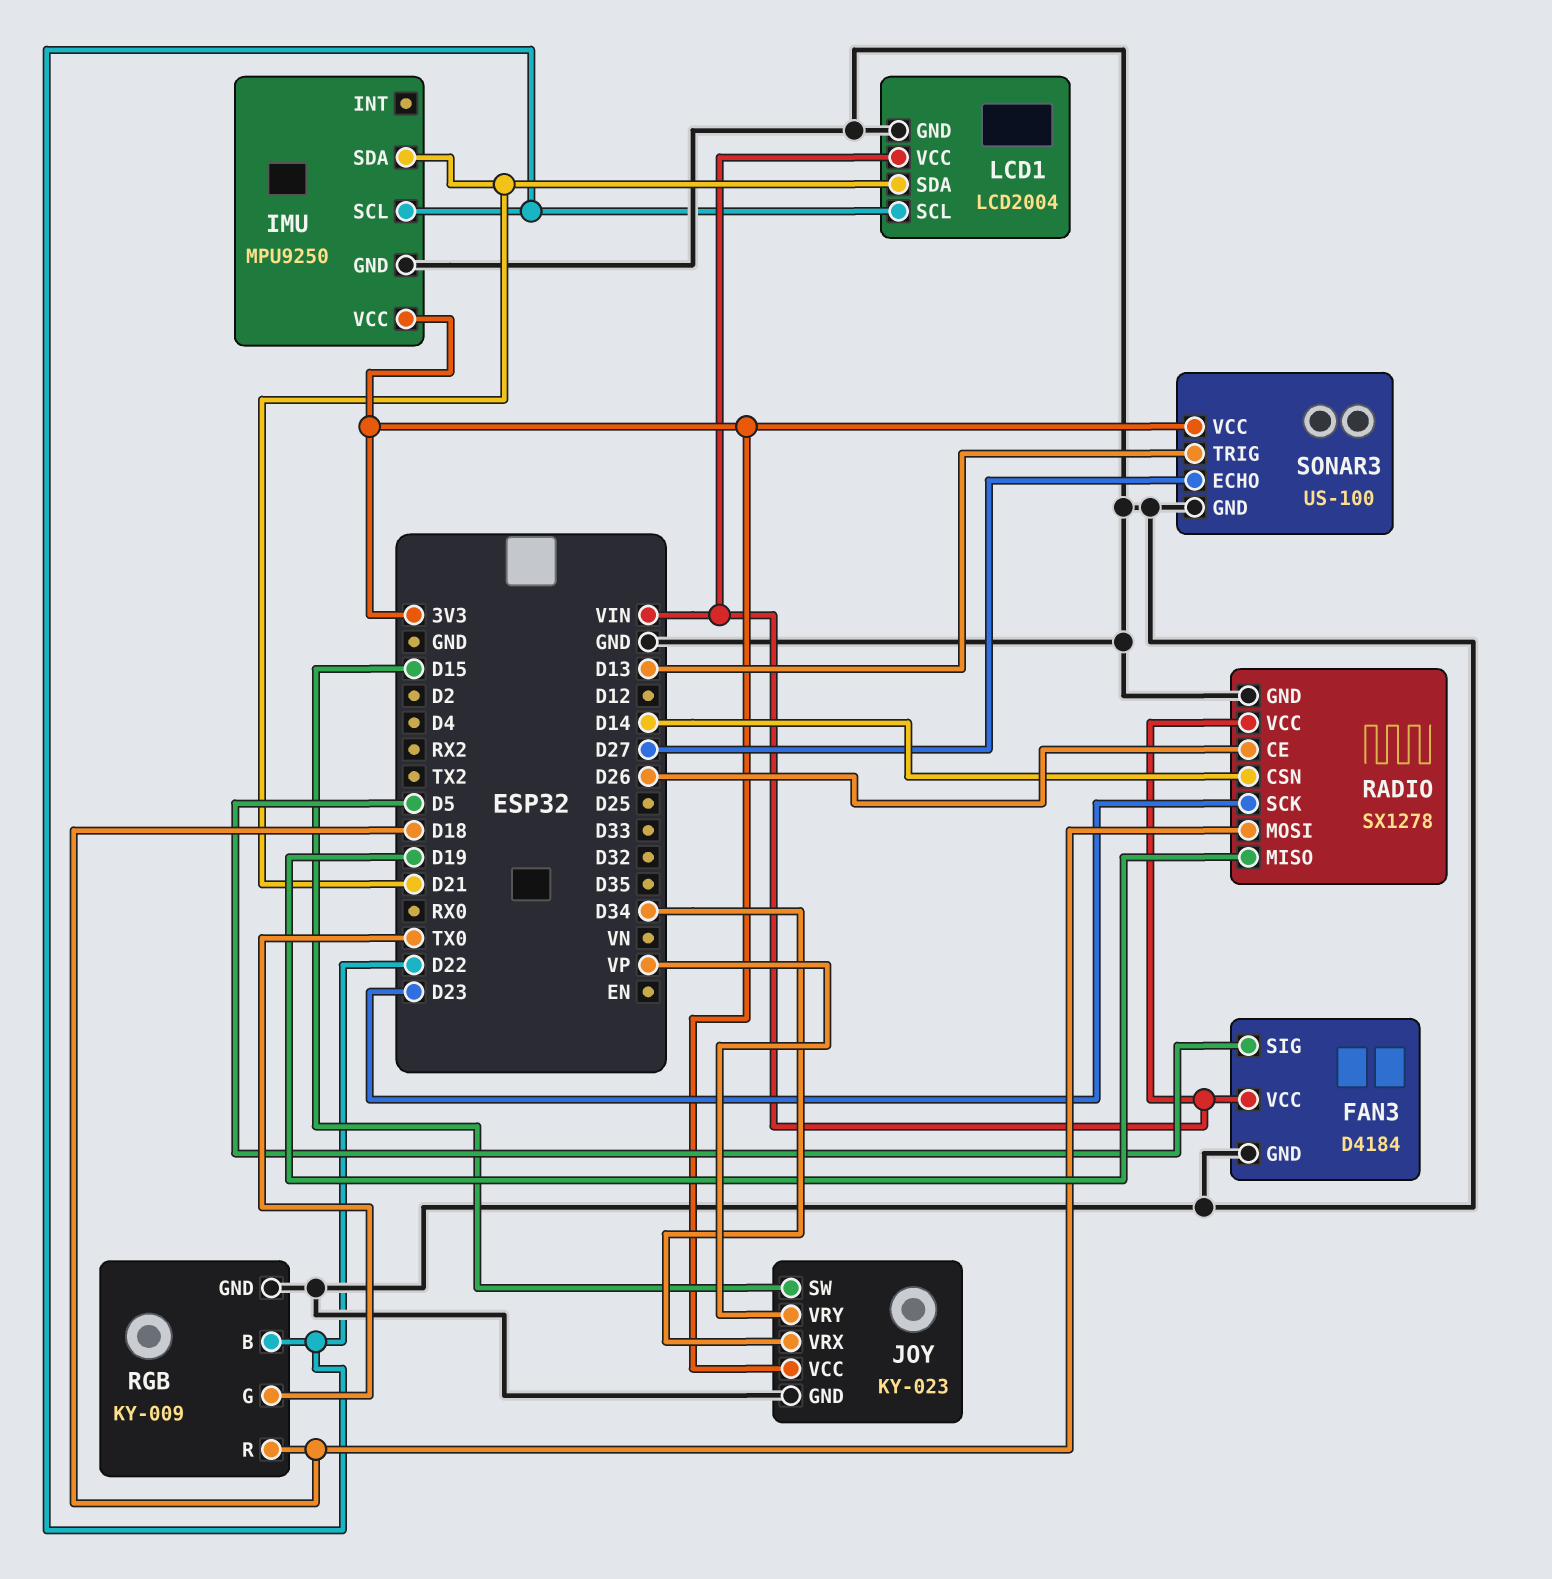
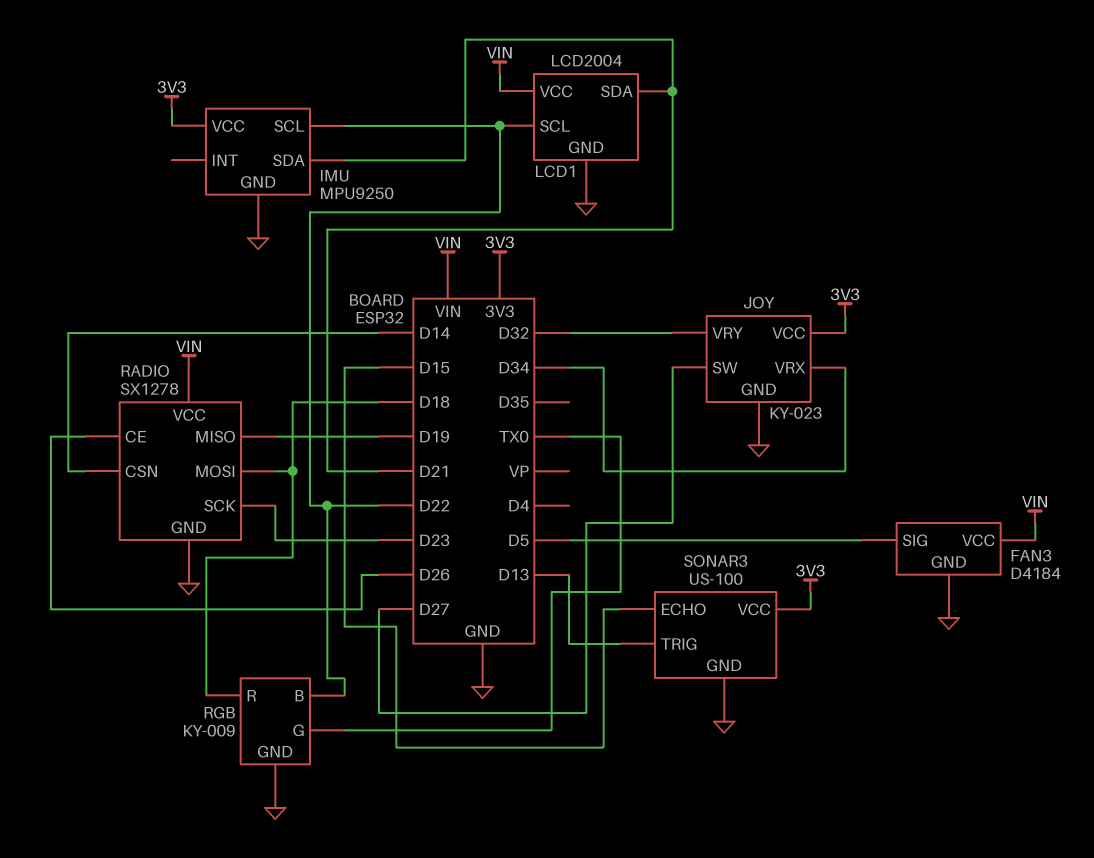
JOY pin SW: D15 -> D27
JOY pin VRY: VP -> D32
SONAR3 pin ECHO: D27 -> D15

